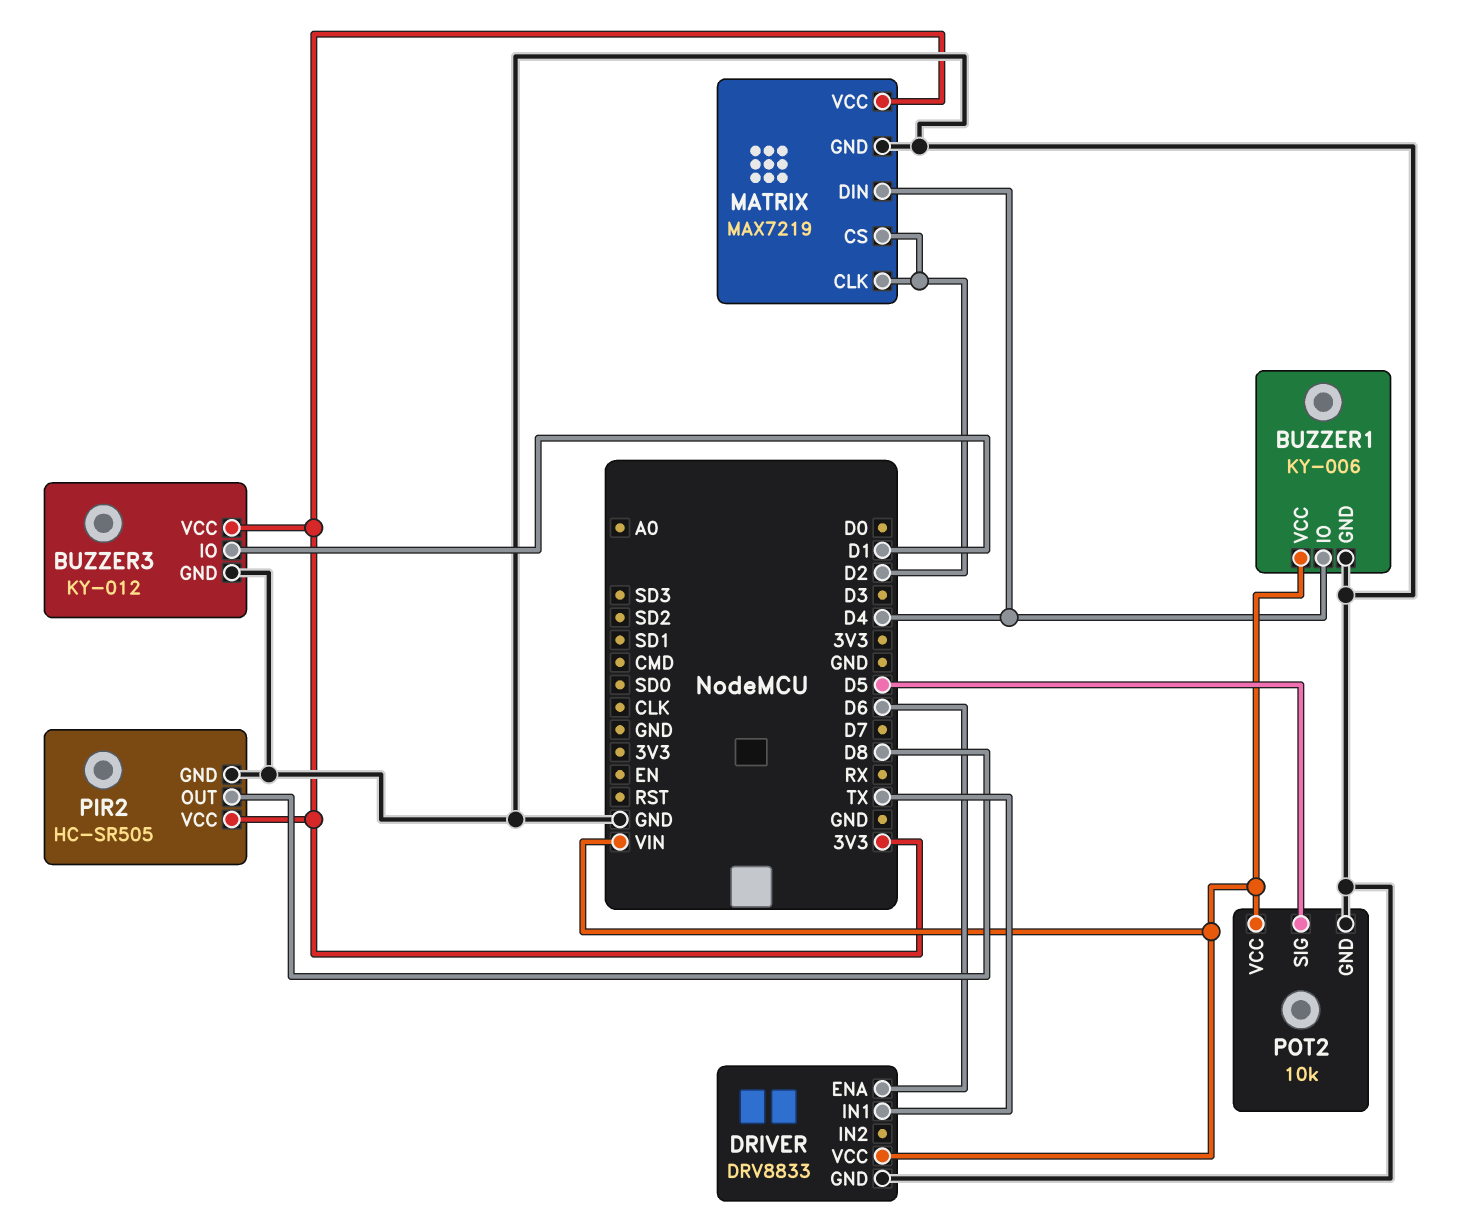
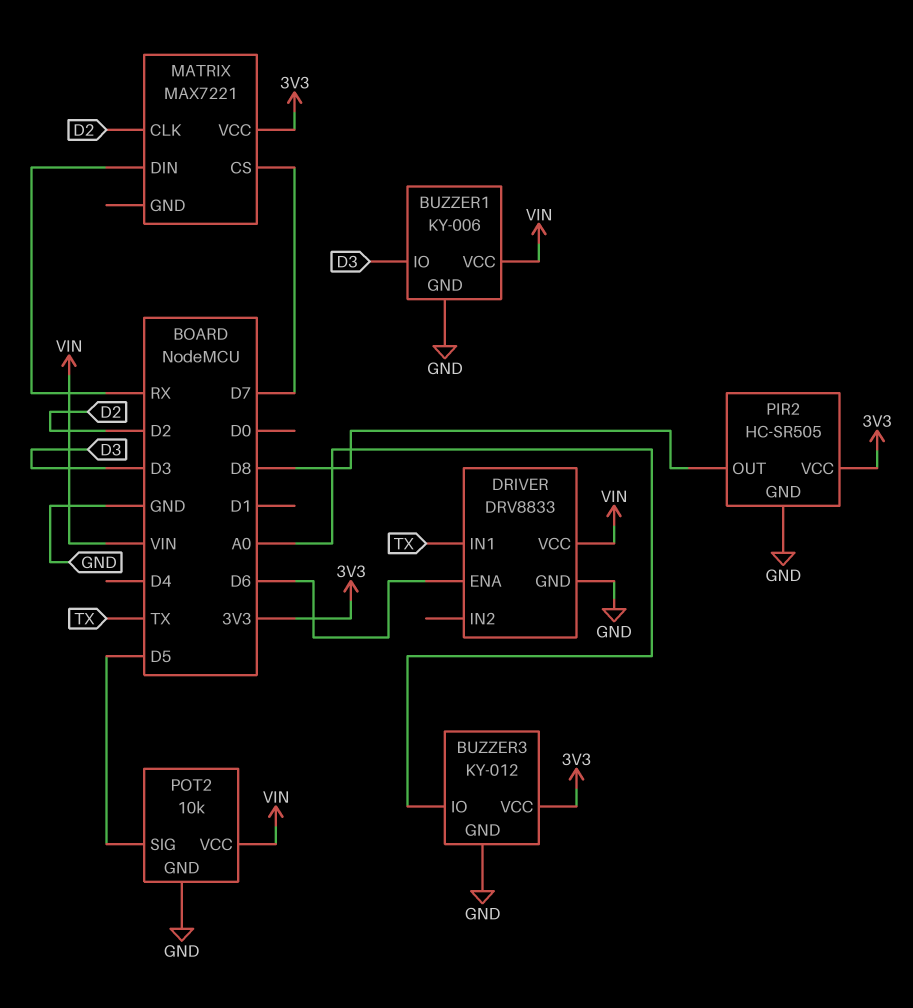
BUZZER1 pin IO: D4 -> D3
BUZZER3 pin IO: D1 -> A0
MATRIX: MAX7219 -> MAX7221
MATRIX pin CS: D2 -> D7
MATRIX pin DIN: D4 -> RX
MATRIX pin GND: GND -> none

